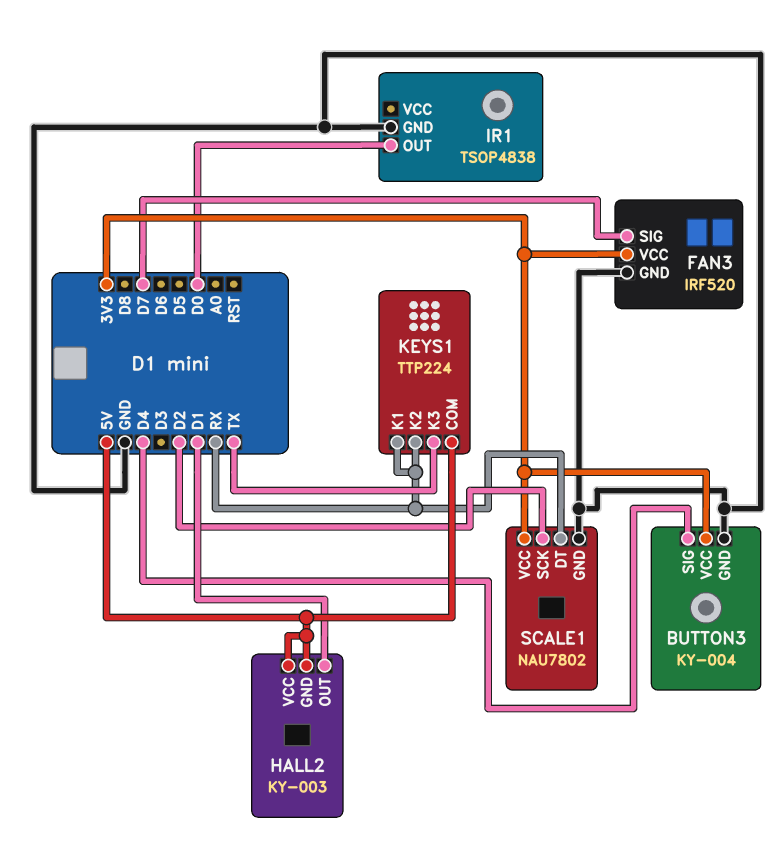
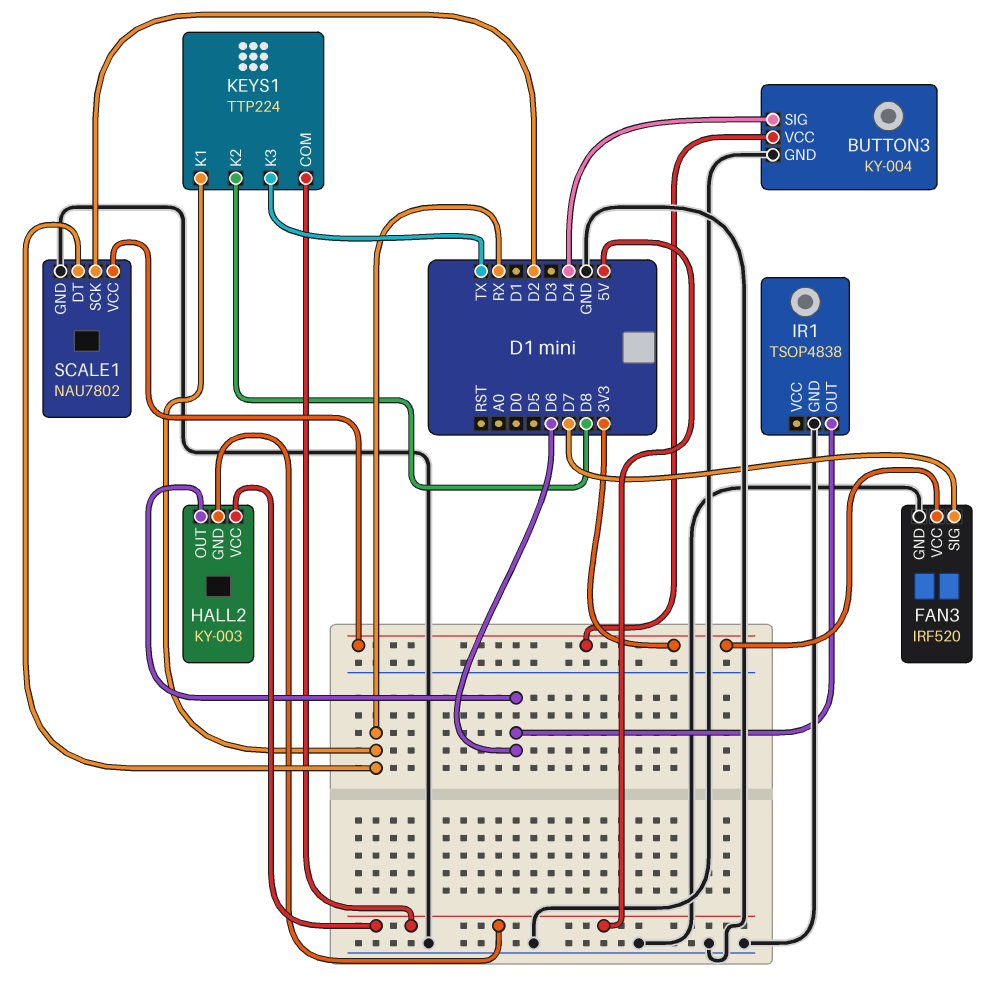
HALL2 pin OUT: D1 -> D6
IR1 pin OUT: D0 -> D6
KEYS1 pin K2: RX -> D8

